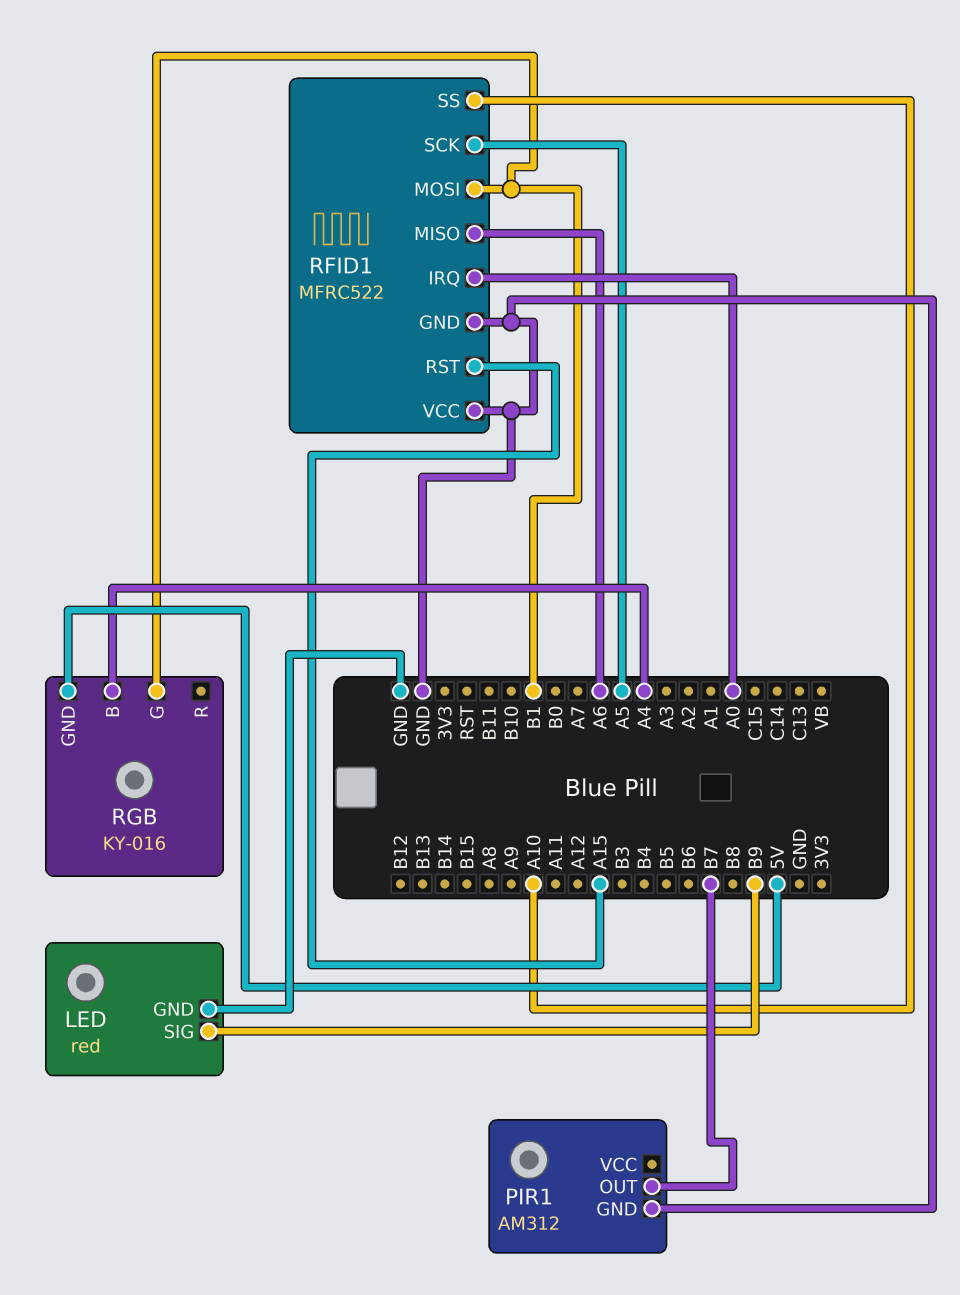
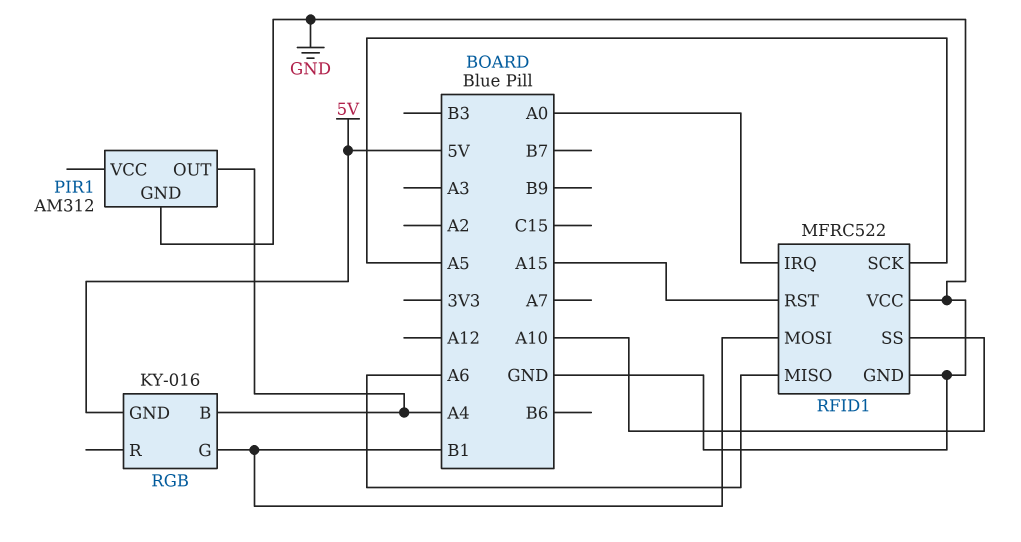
LED: red -> none
LED pin GND: GND -> none
LED pin SIG: B9 -> none
PIR1 pin OUT: B7 -> A4

